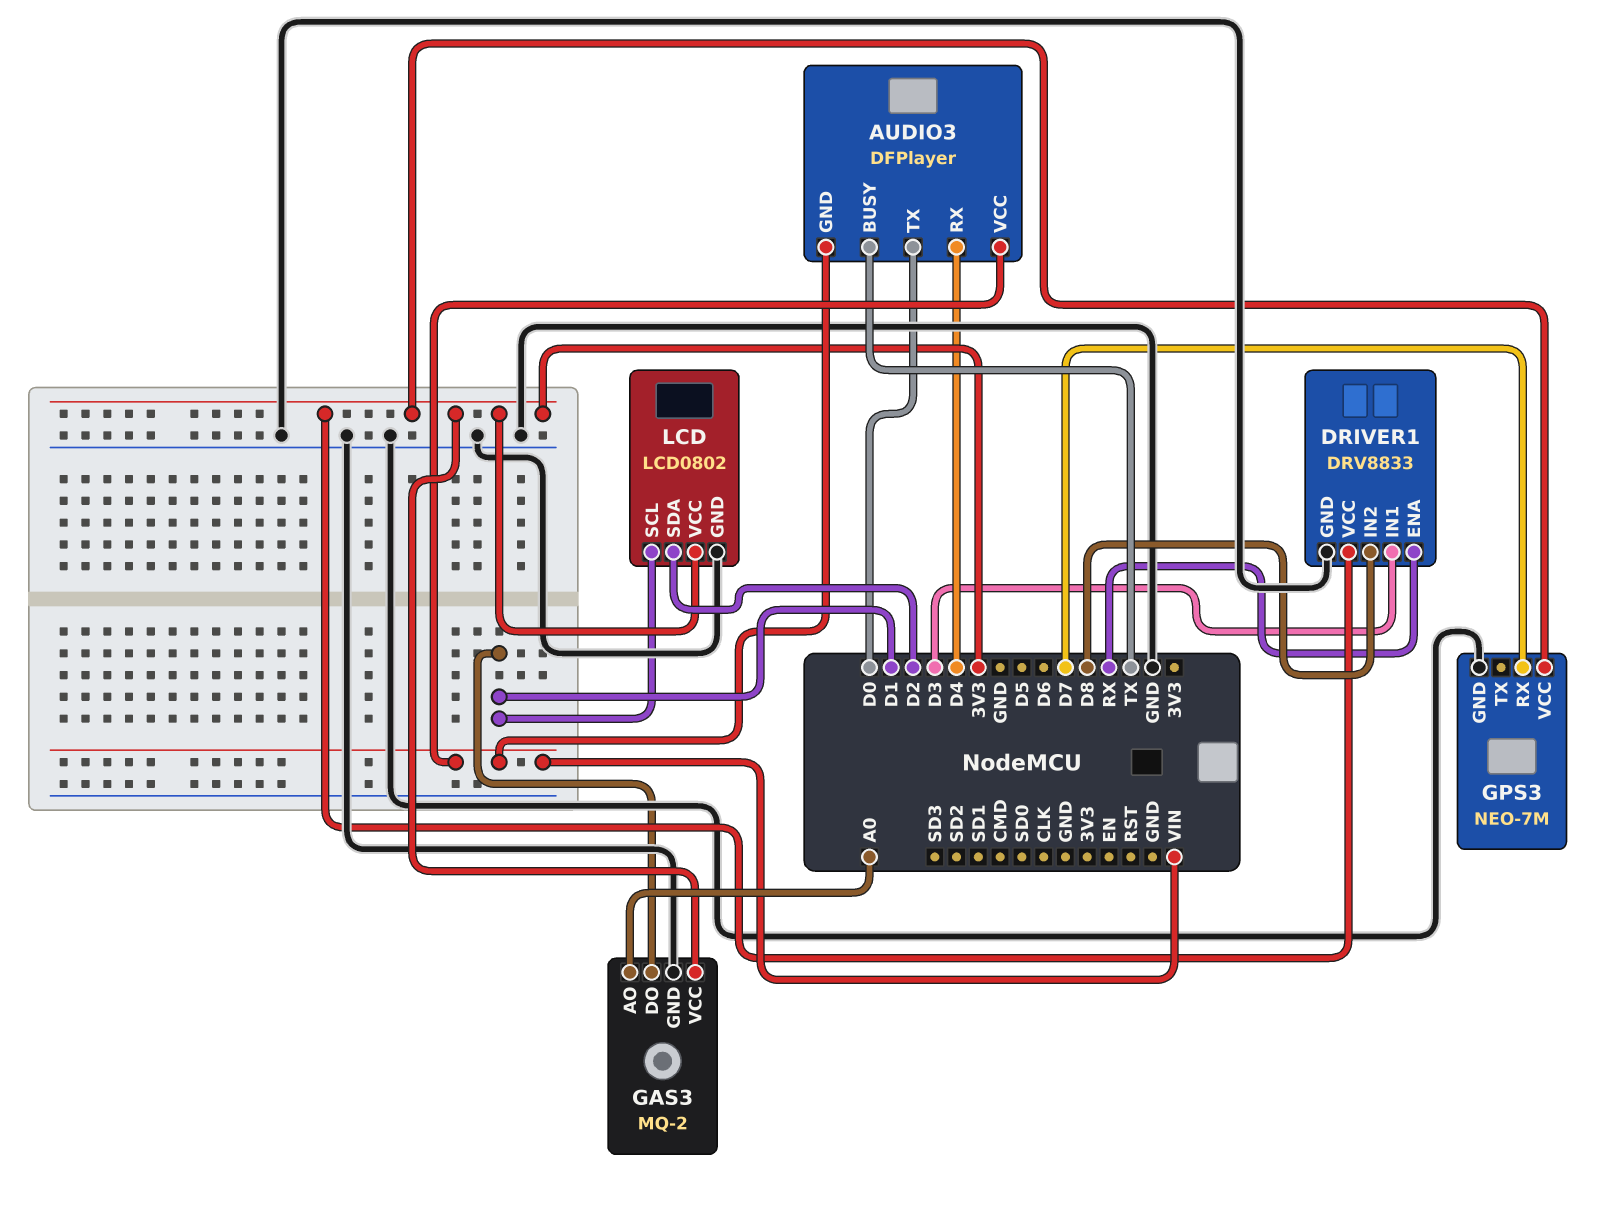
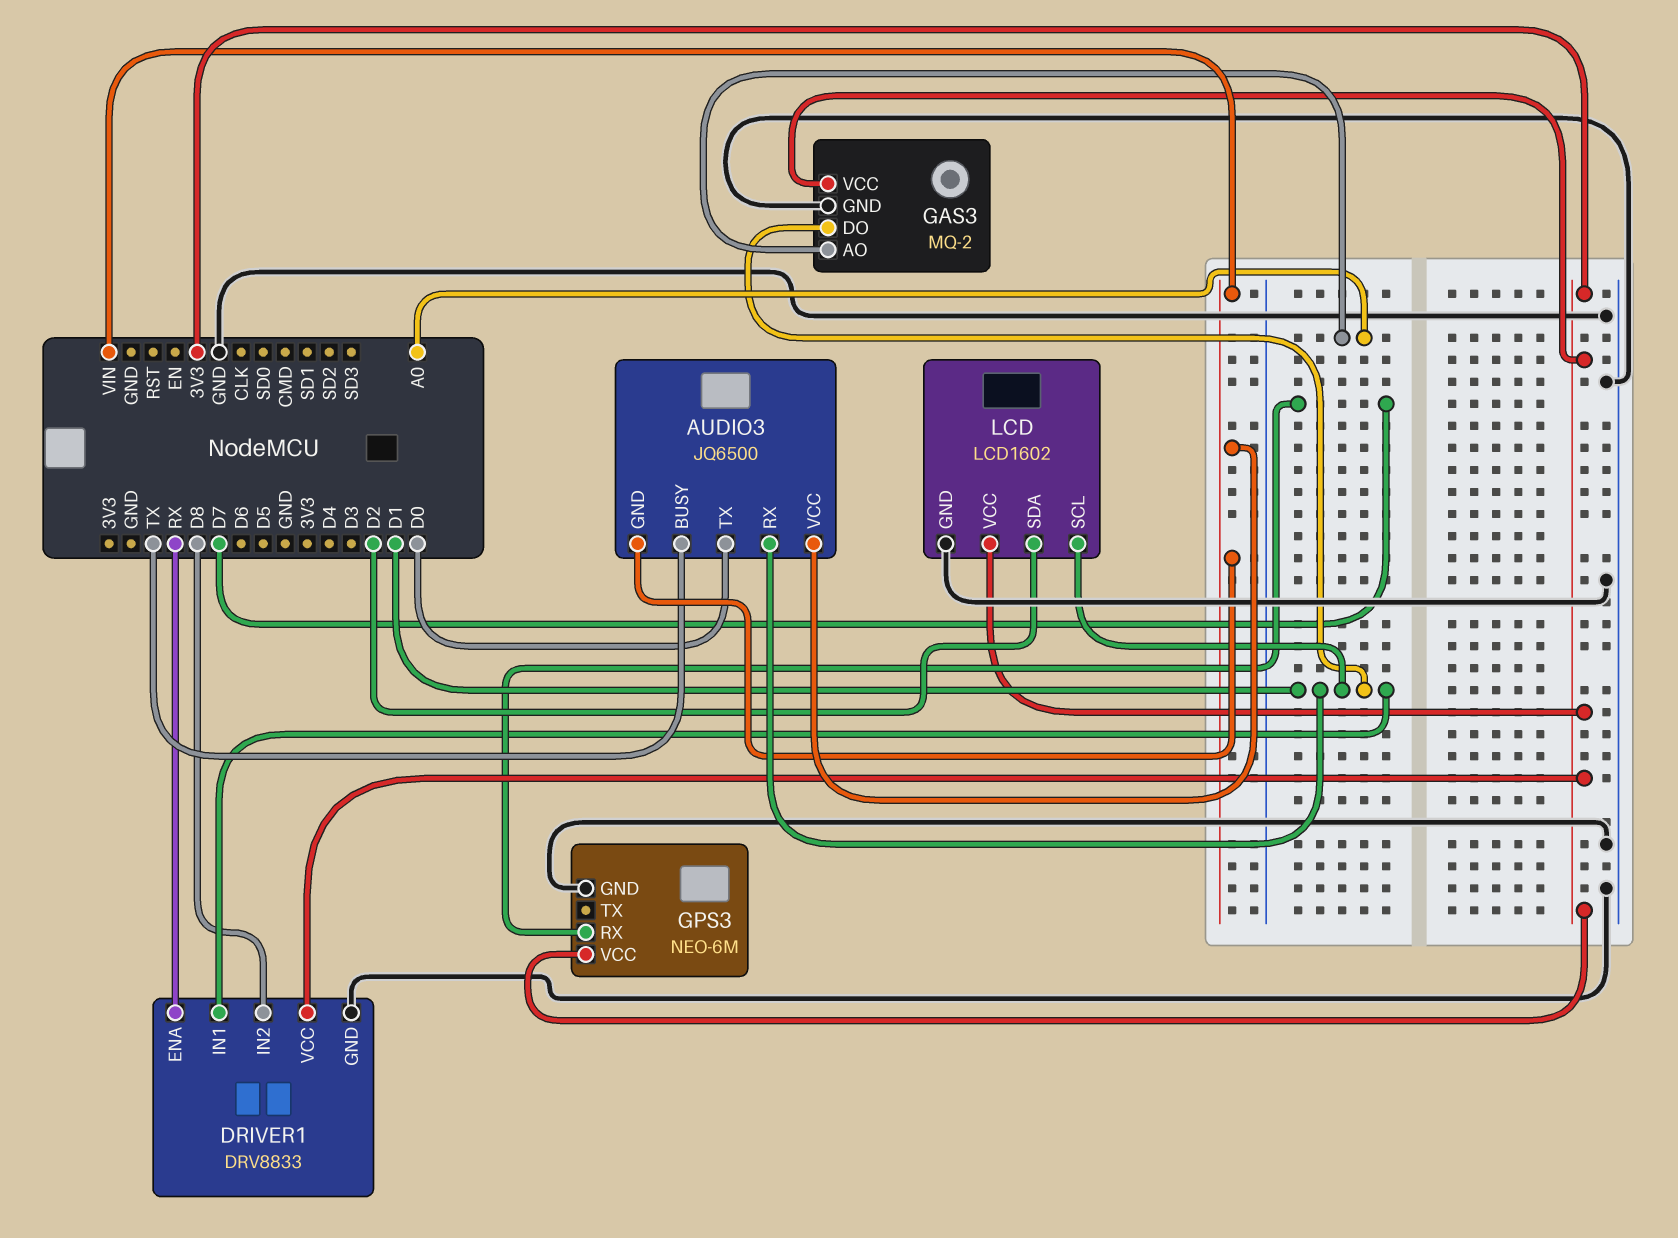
AUDIO3: DFPlayer -> JQ6500
AUDIO3 pin RX: D4 -> D1
DRIVER1 pin IN1: D3 -> D1
GPS3: NEO-7M -> NEO-6M
LCD: LCD0802 -> LCD1602

